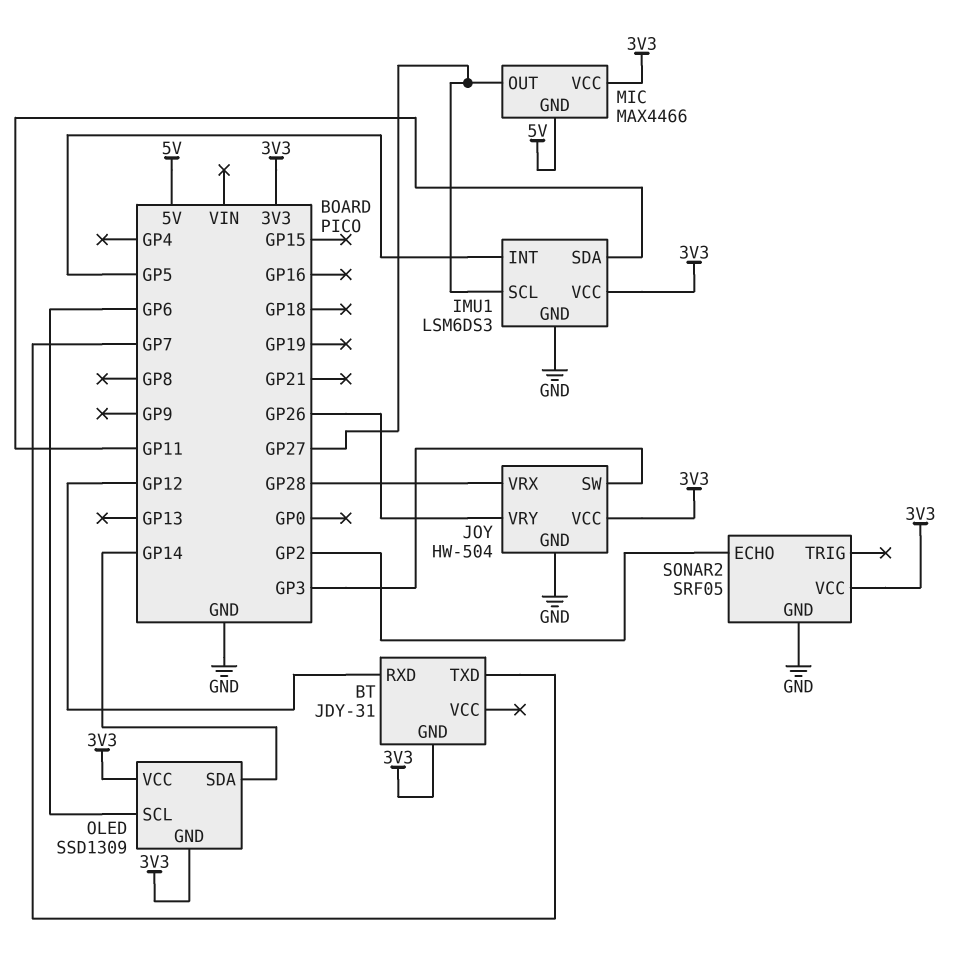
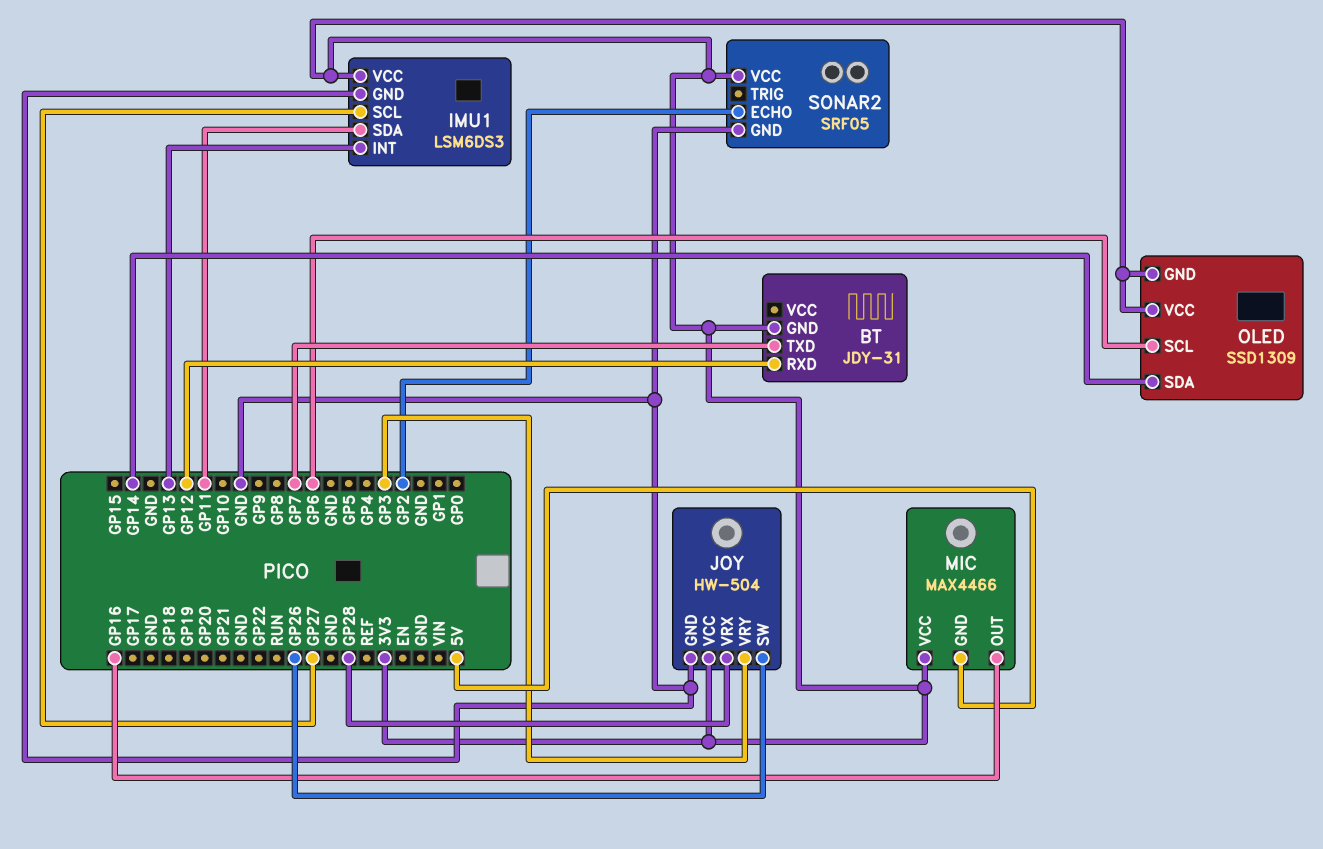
IMU1 pin INT: GP5 -> GP13
JOY pin SW: GP3 -> GP26
JOY pin VRY: GP26 -> GP3
MIC pin OUT: GP27 -> GP16

